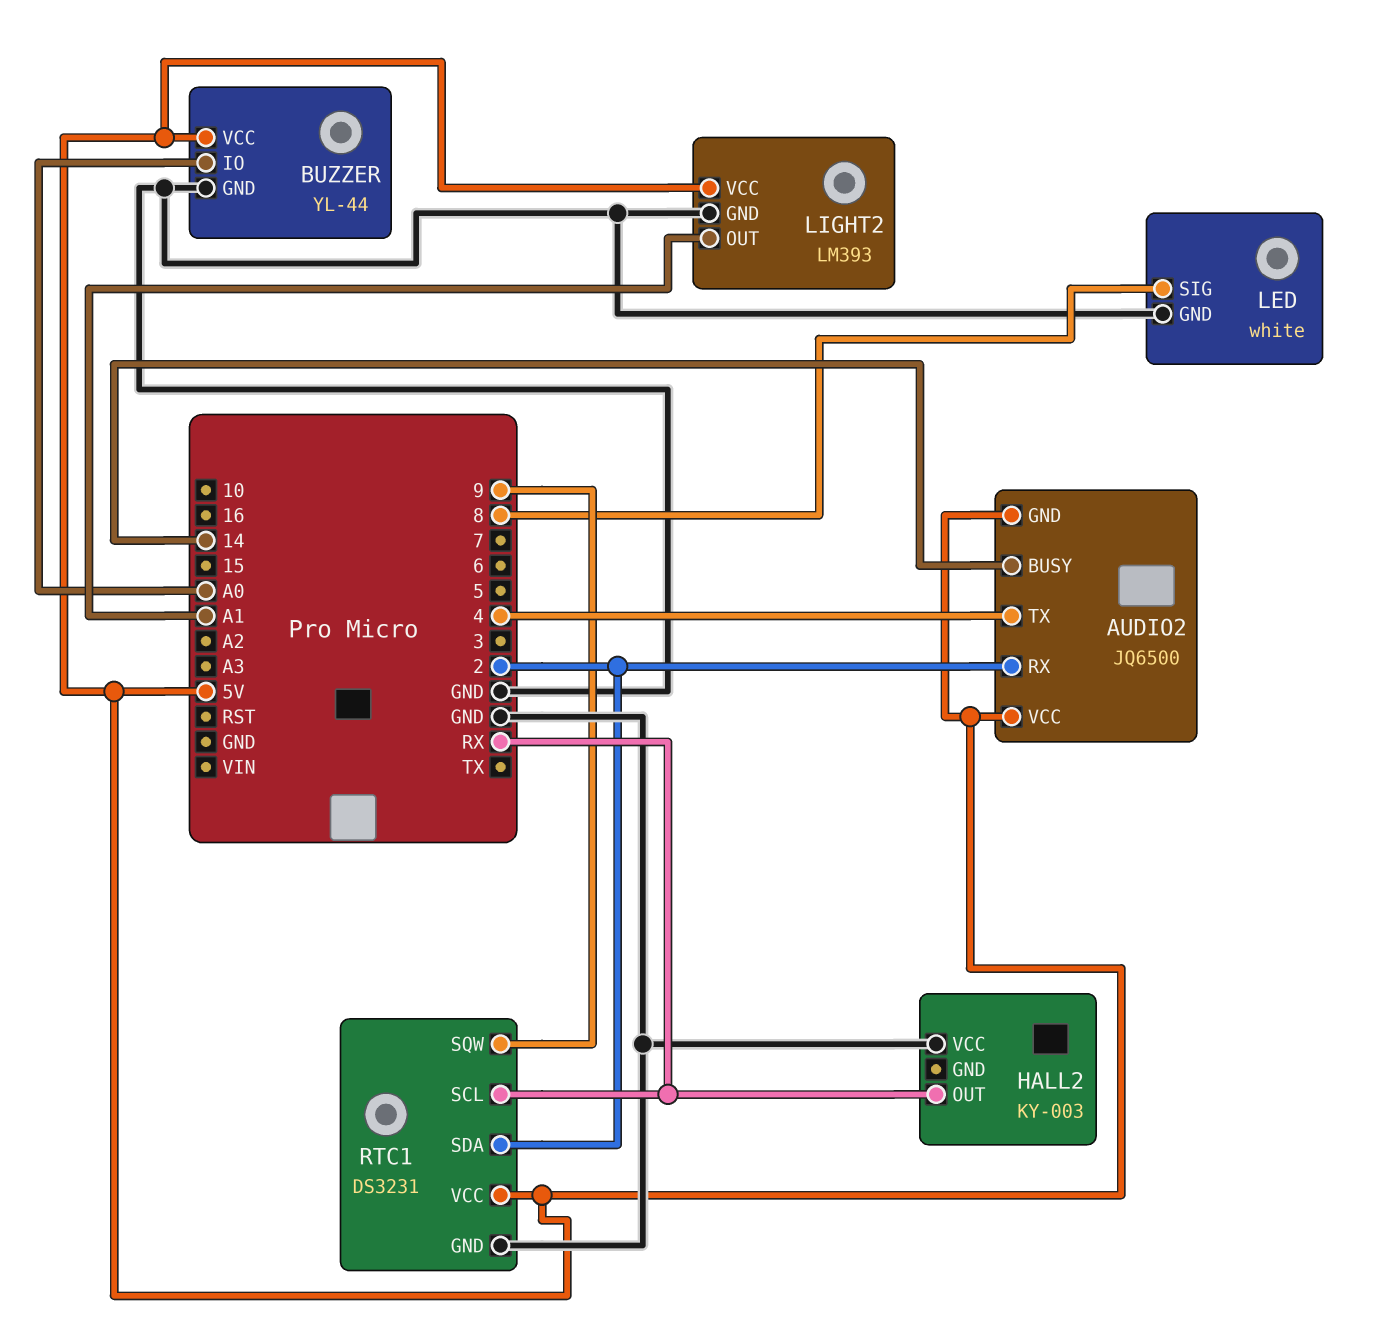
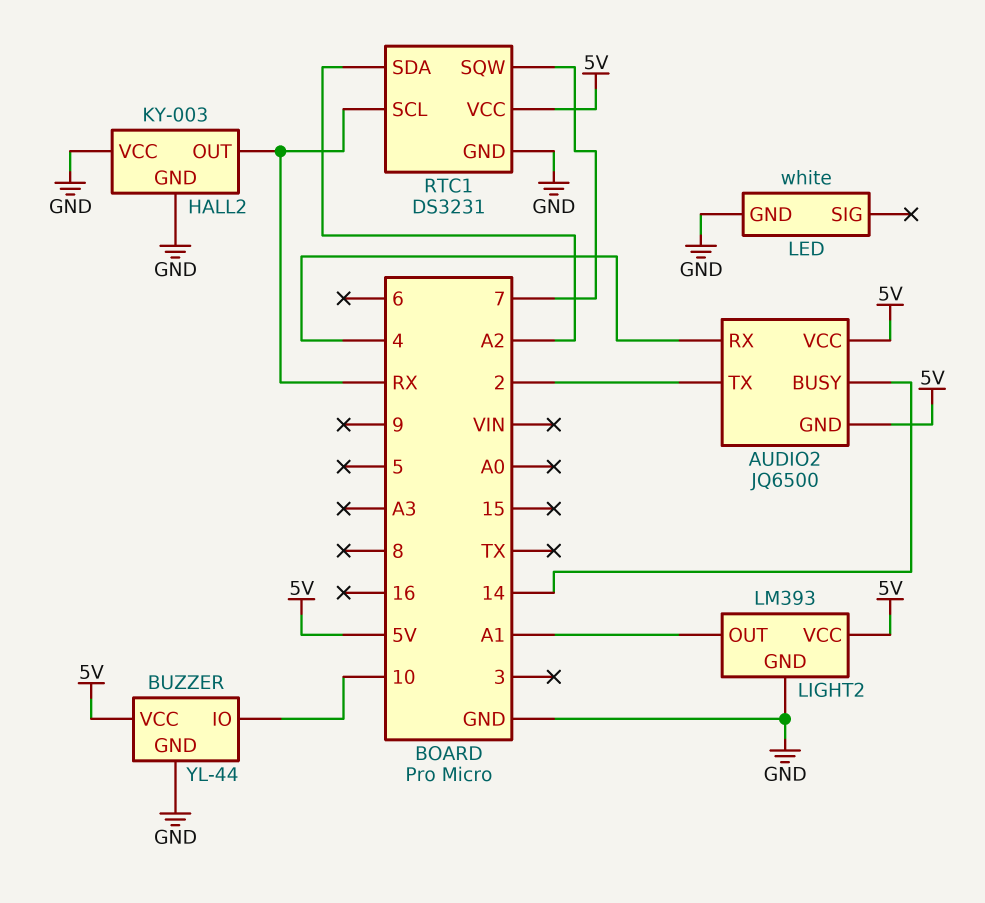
AUDIO2 pin RX: 2 -> 4
AUDIO2 pin TX: 4 -> 2
BUZZER pin IO: A0 -> 10
HALL2 pin GND: none -> GND
LED pin SIG: 8 -> none
RTC1 pin SDA: 2 -> A2
RTC1 pin SQW: 9 -> 7

